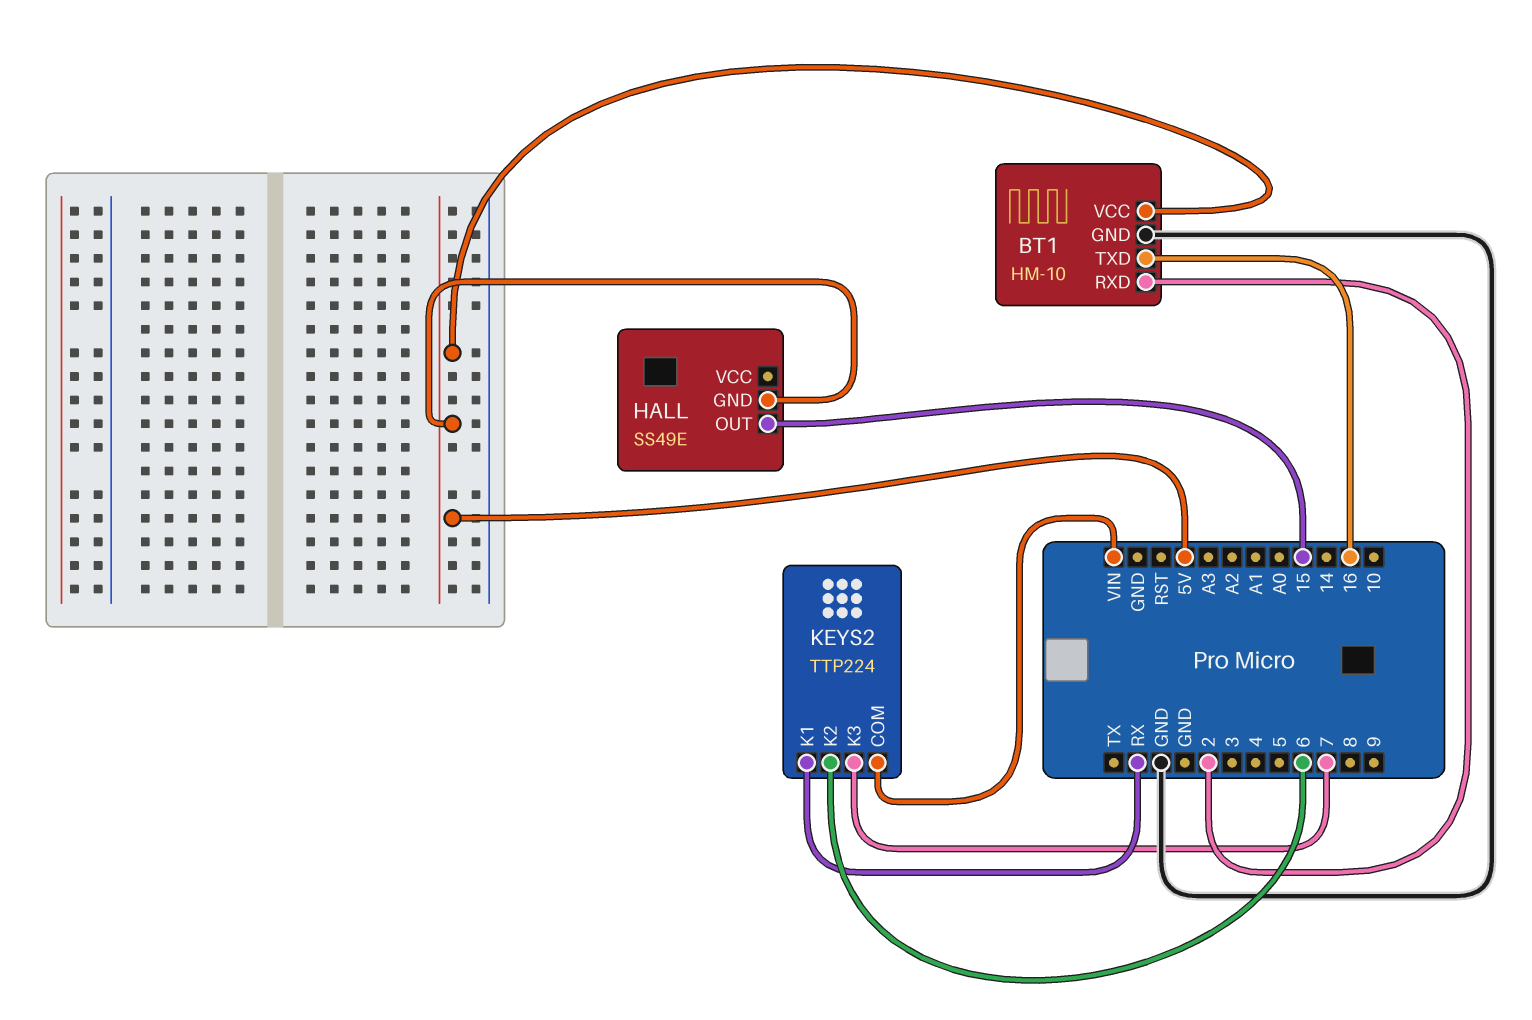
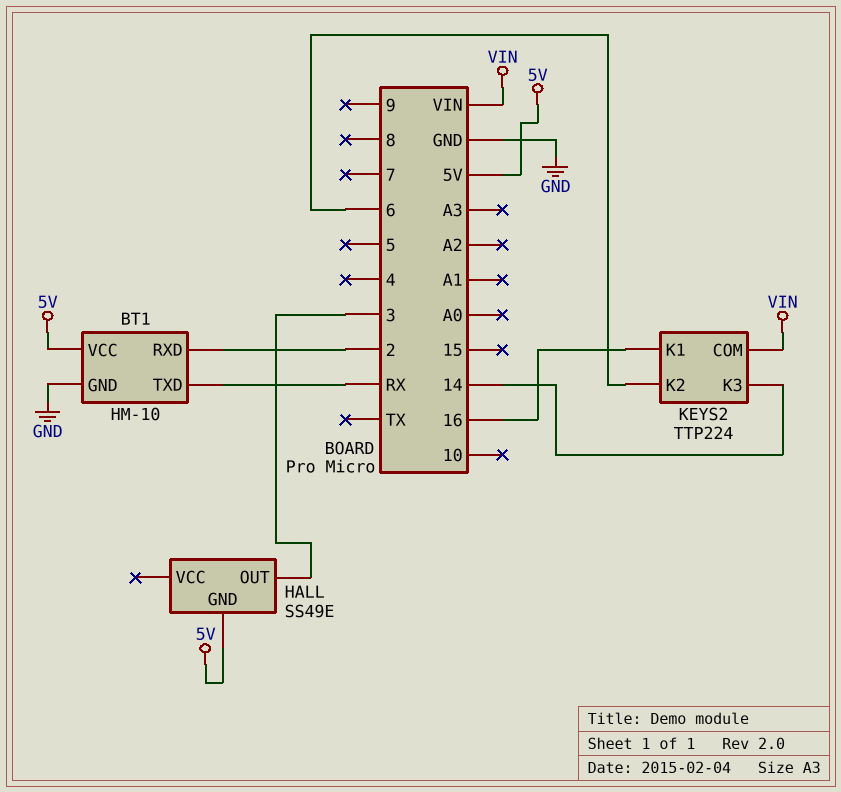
BT1 pin TXD: 16 -> RX
HALL pin OUT: 15 -> 3
KEYS2 pin K1: RX -> 16
KEYS2 pin K3: 7 -> 14

